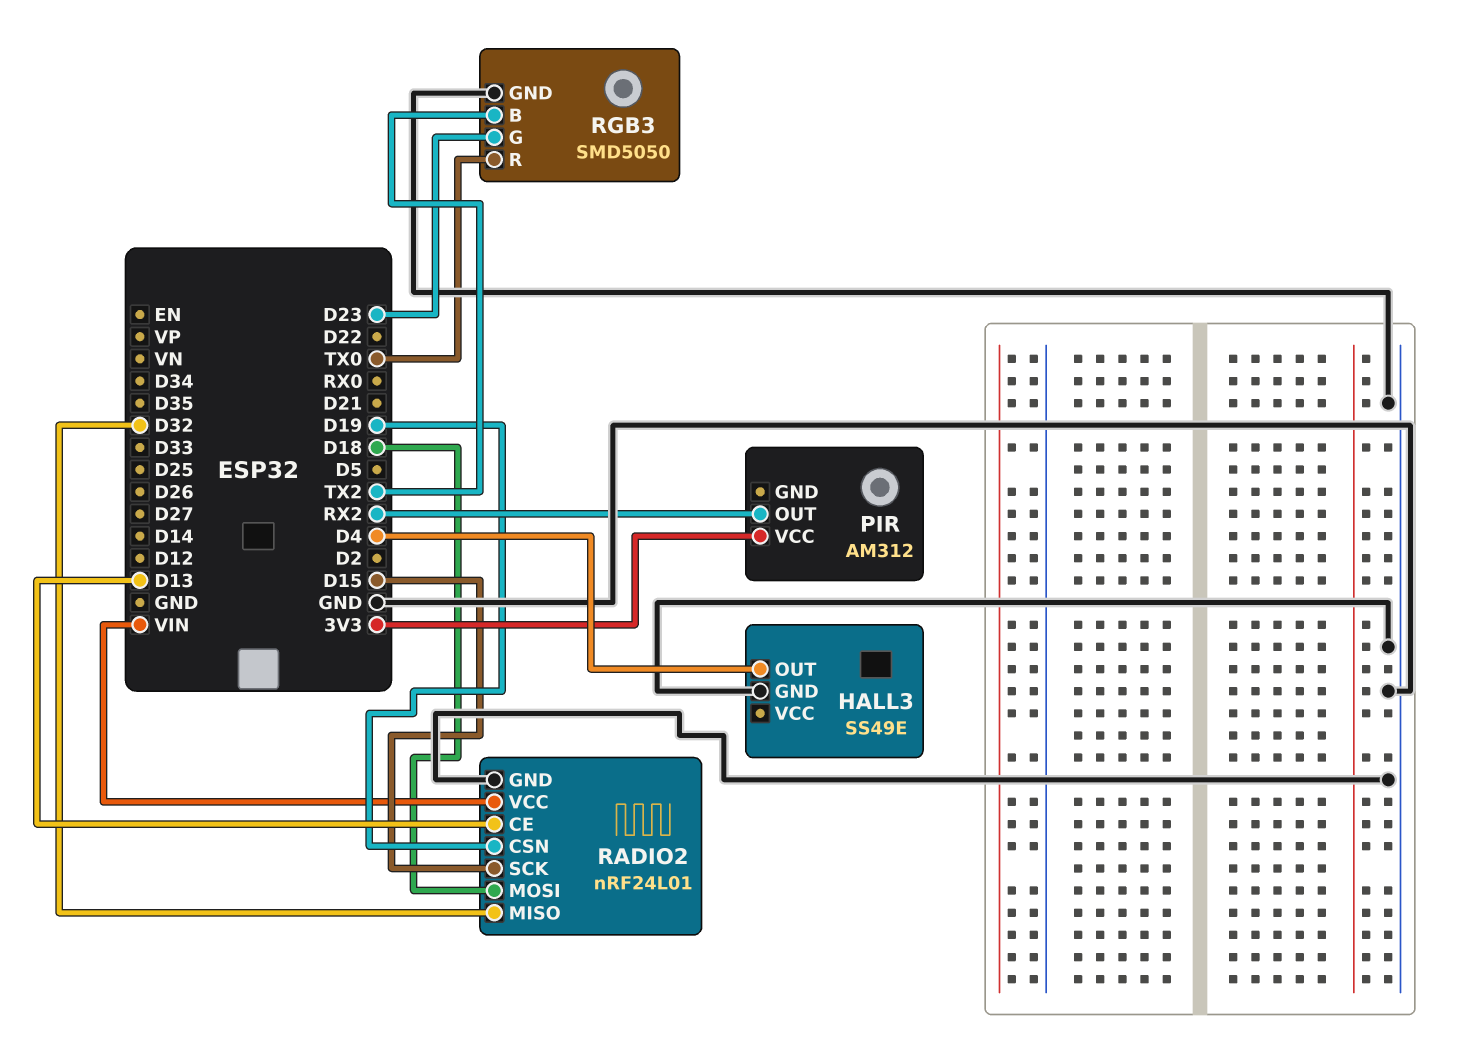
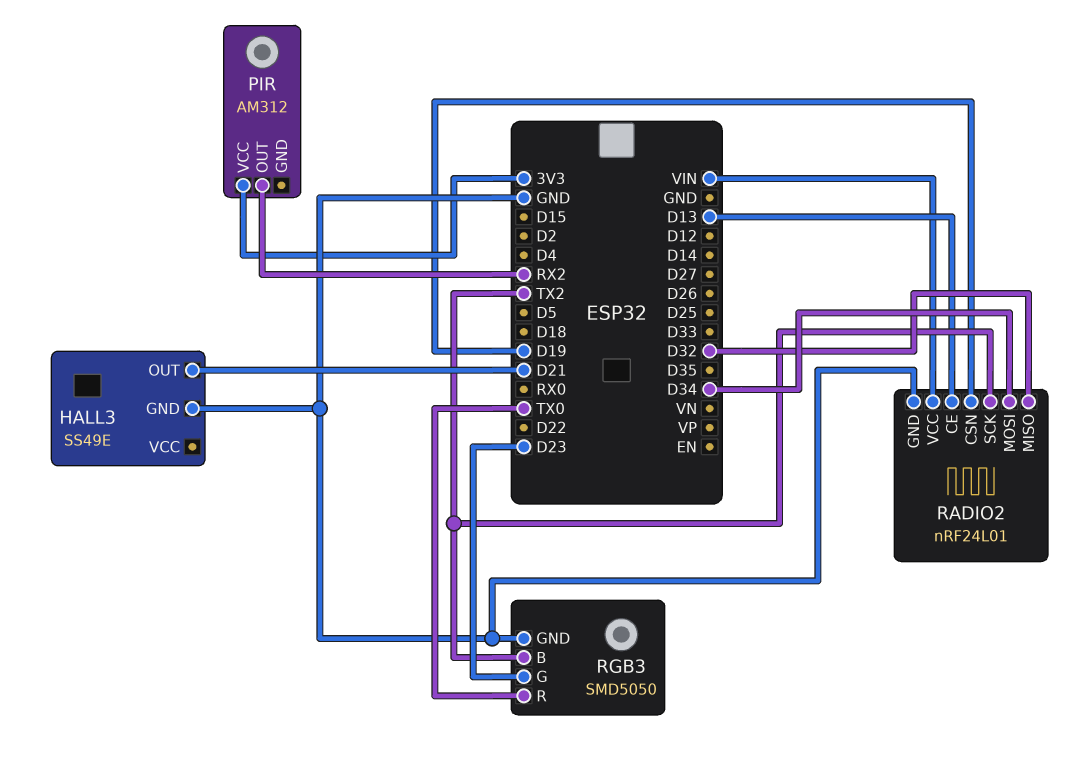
HALL3 pin OUT: D4 -> D21
RADIO2 pin MOSI: D18 -> D34
RADIO2 pin SCK: D15 -> TX2

